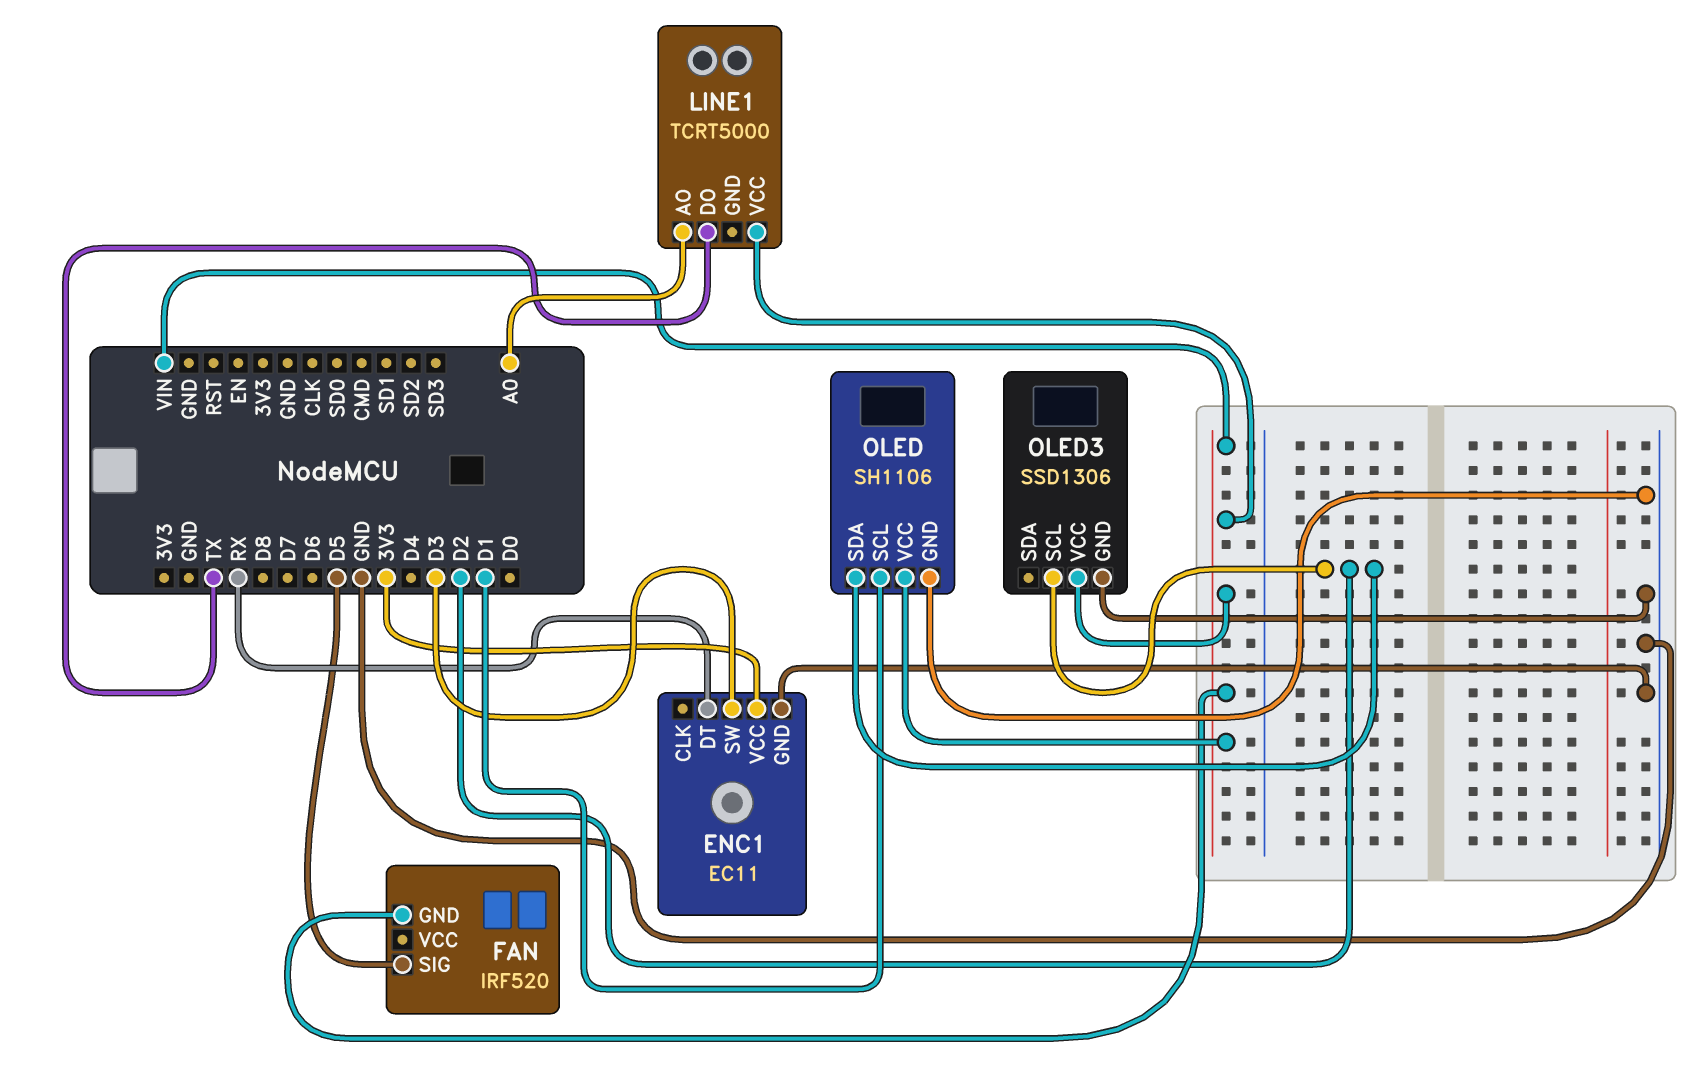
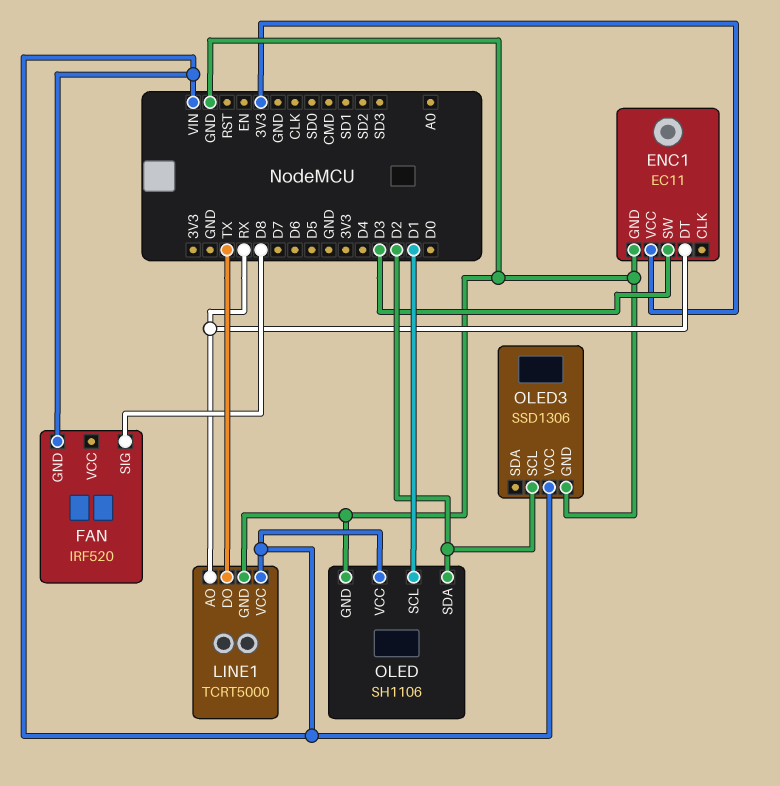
FAN pin SIG: D5 -> D8
LINE1 pin AO: A0 -> RX
LINE1 pin GND: none -> GND

